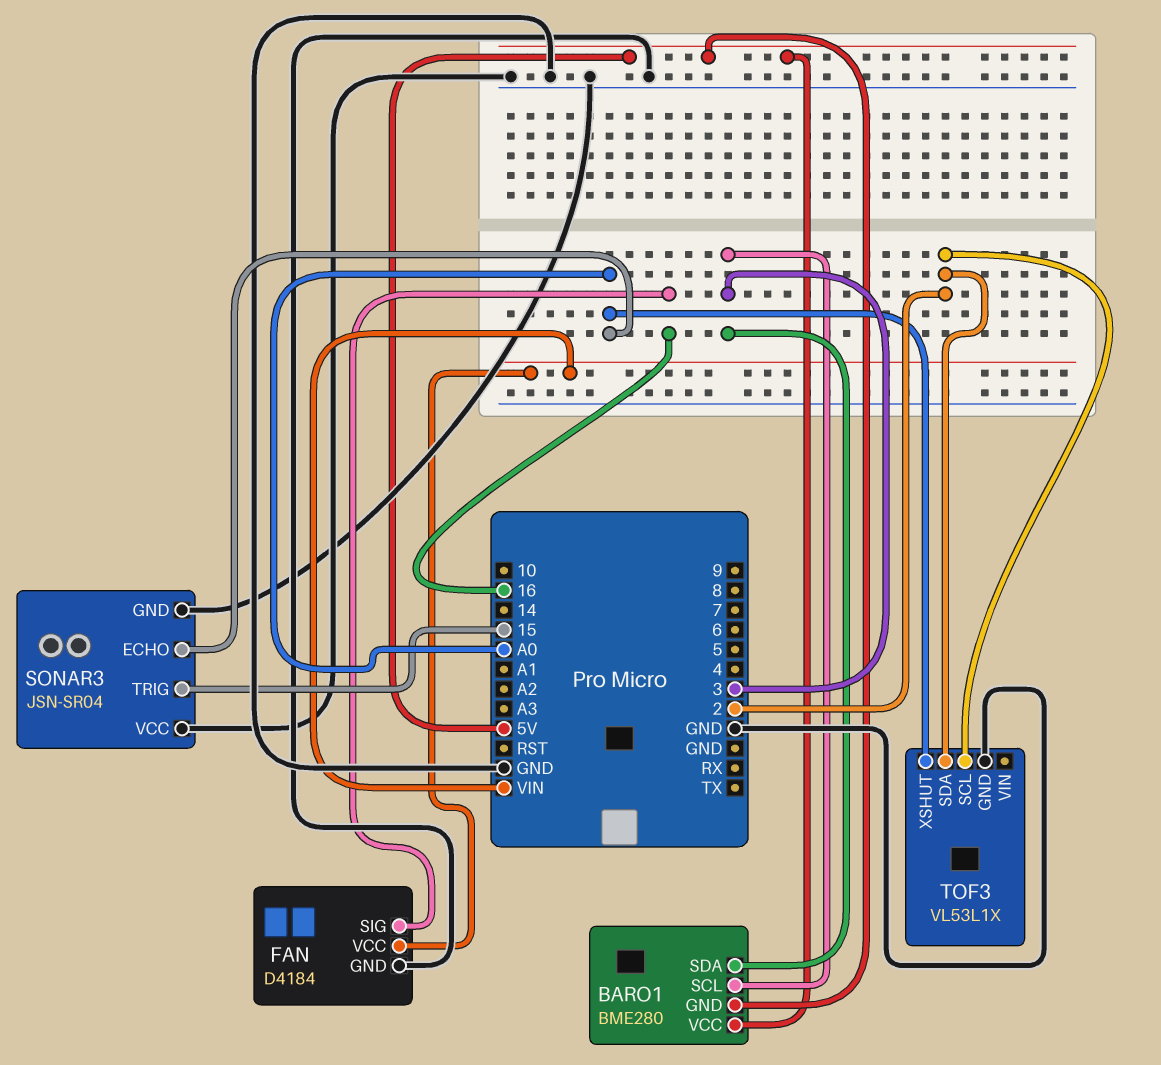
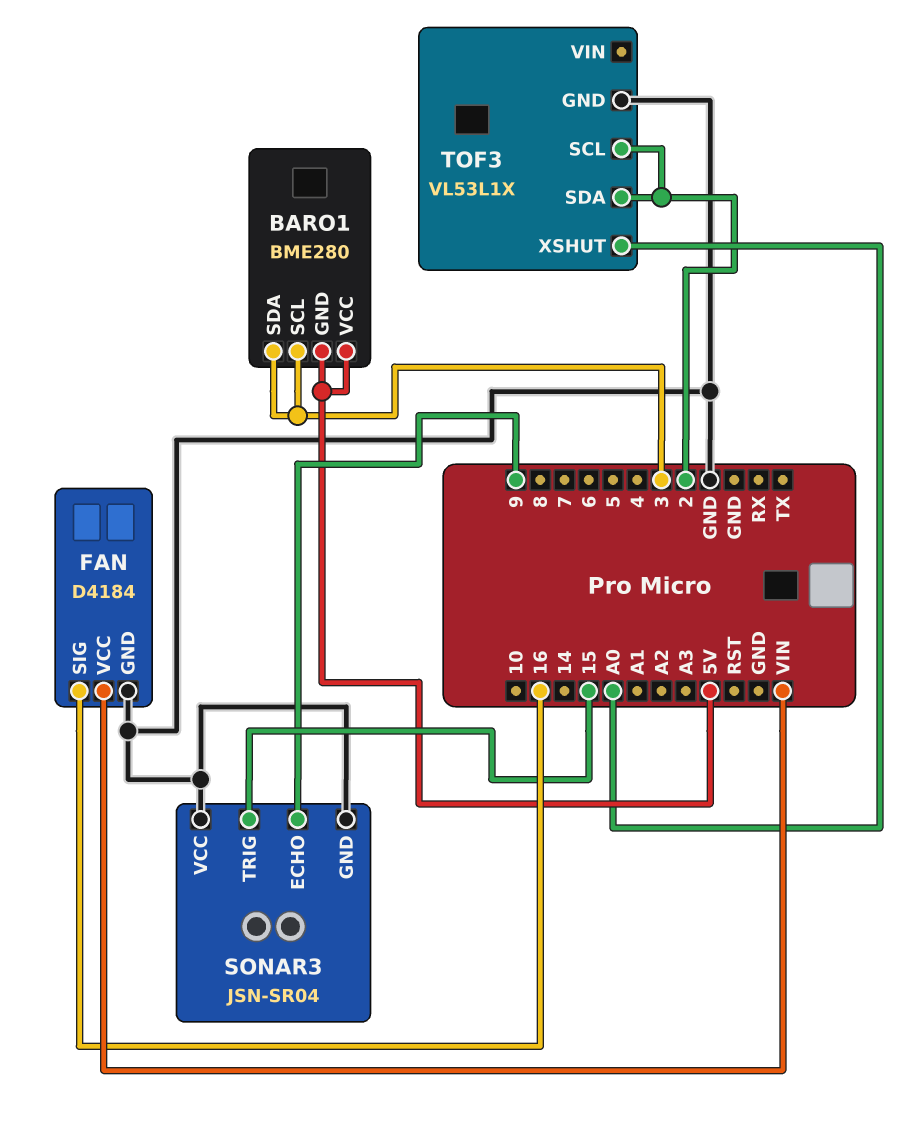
SONAR3 pin ECHO: A0 -> 9

